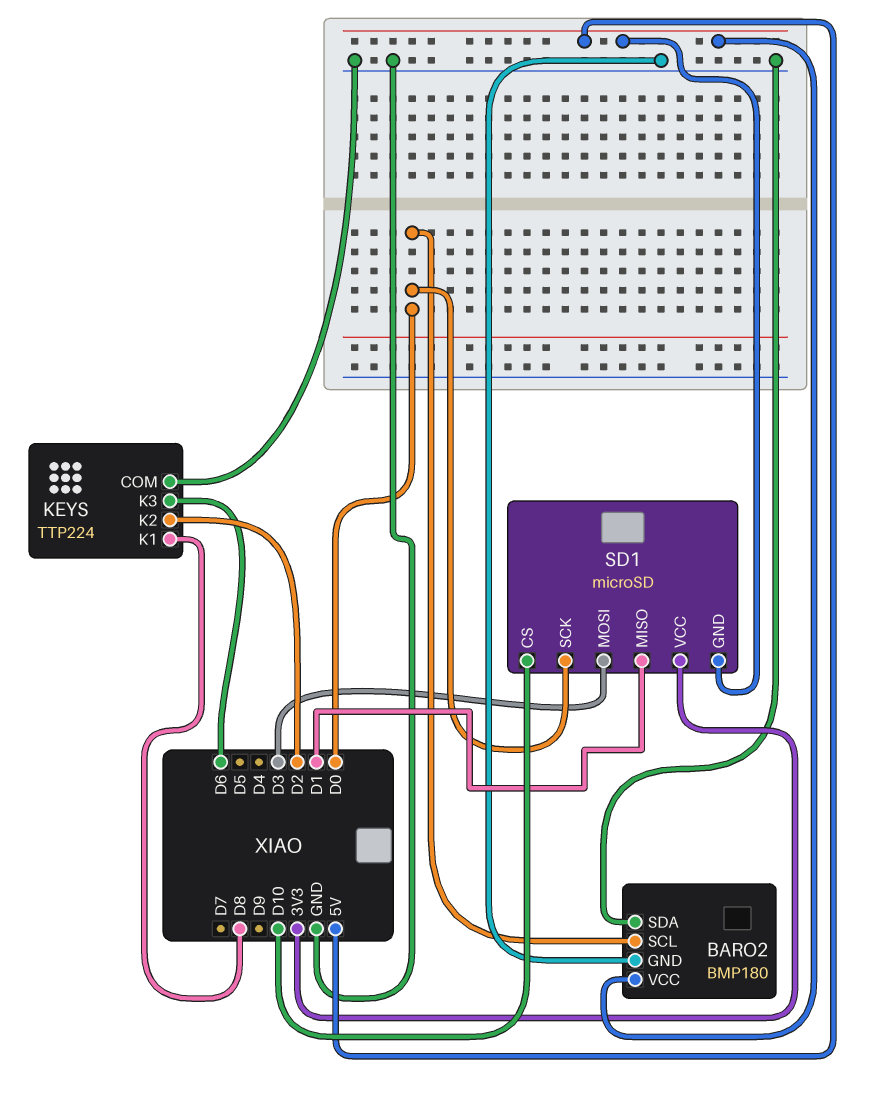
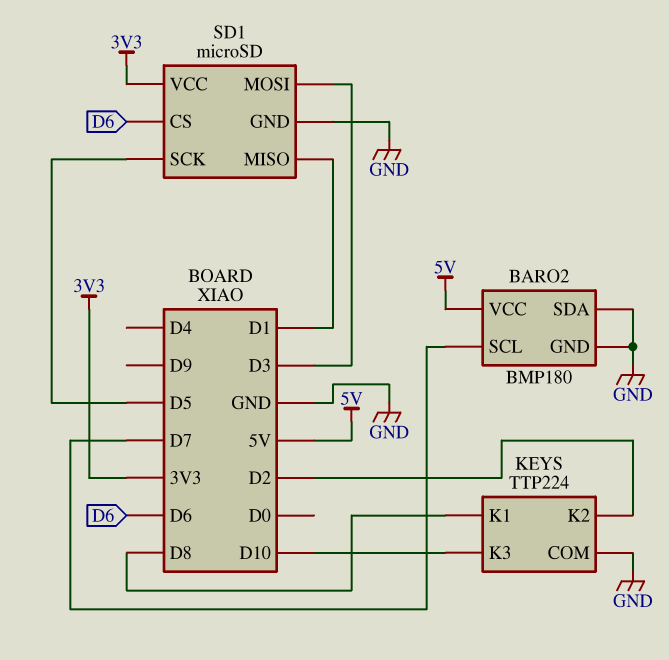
BARO2 pin SCL: D0 -> D7
KEYS pin K3: D6 -> D10
SD1 pin CS: D10 -> D6
SD1 pin GND: 5V -> GND
SD1 pin SCK: D0 -> D5

